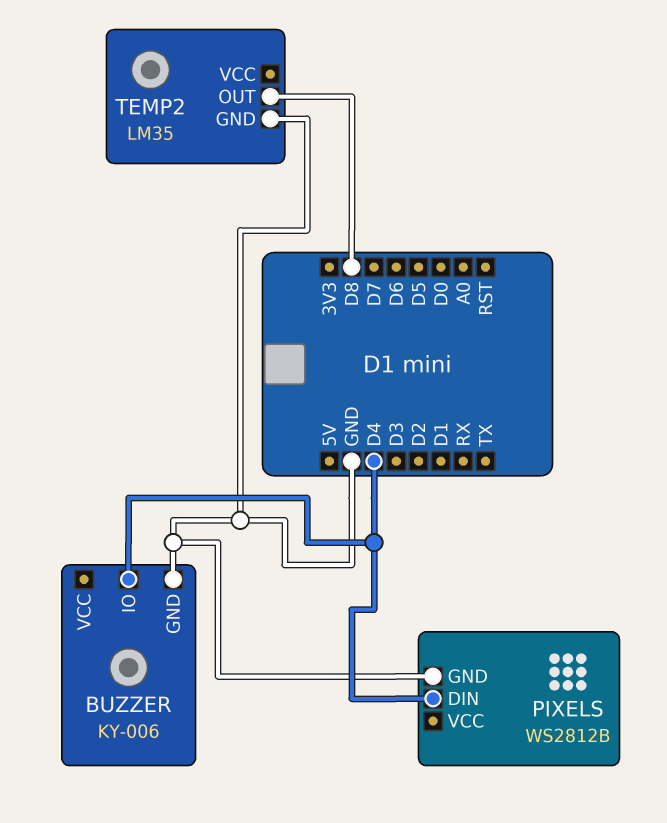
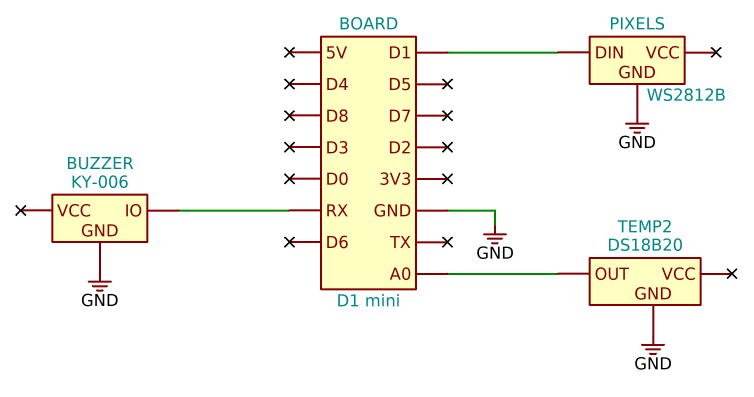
BUZZER pin IO: D4 -> RX
PIXELS pin DIN: D4 -> D1
TEMP2: LM35 -> DS18B20
TEMP2 pin OUT: D8 -> A0

